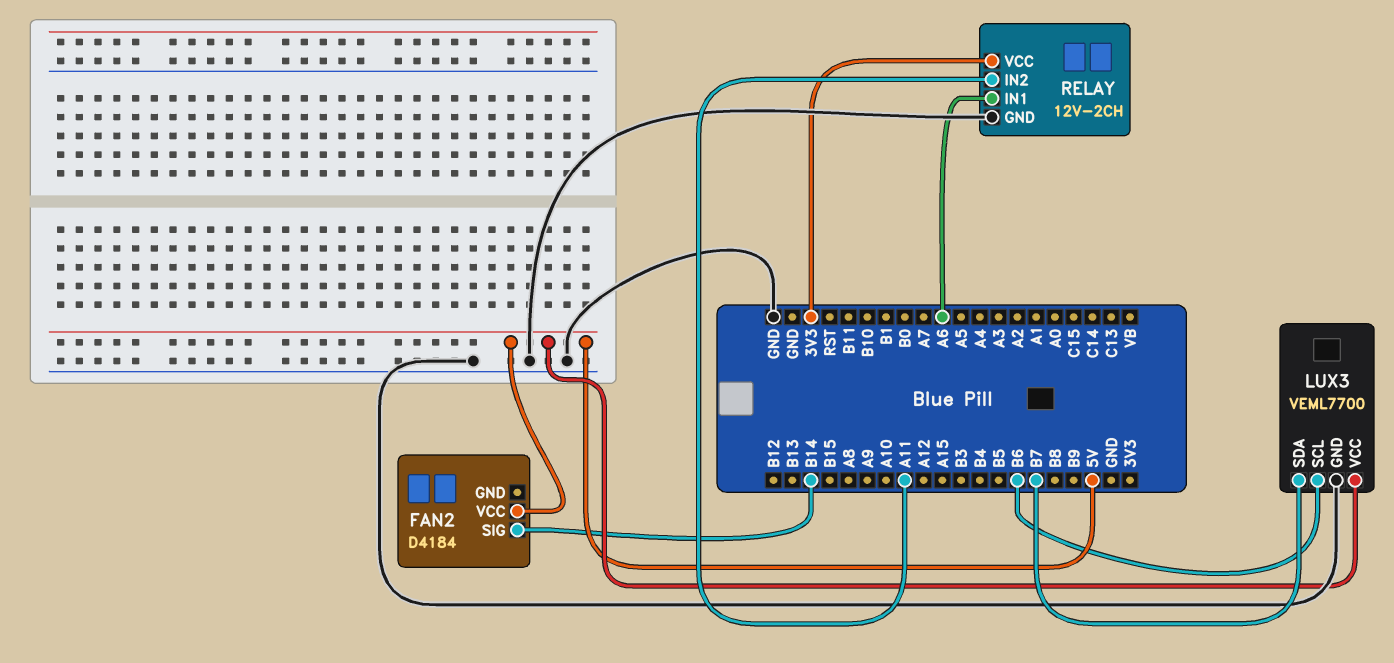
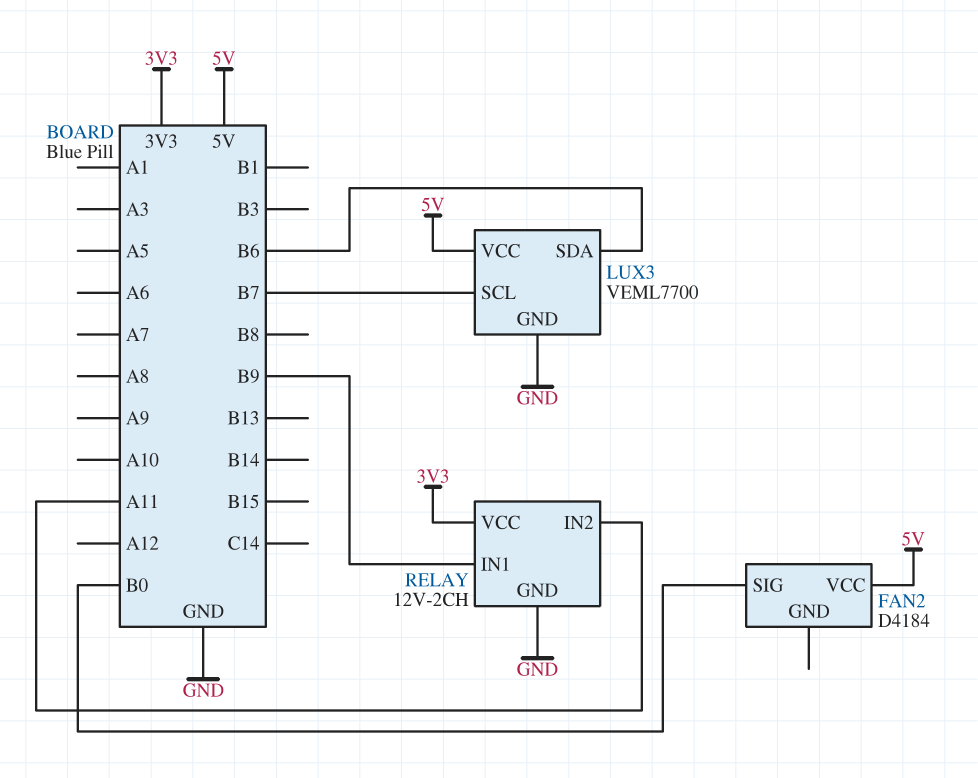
FAN2 pin SIG: B14 -> B0
LUX3 pin SCL: B6 -> B7
LUX3 pin SDA: B7 -> B6
RELAY pin IN1: A6 -> B9

